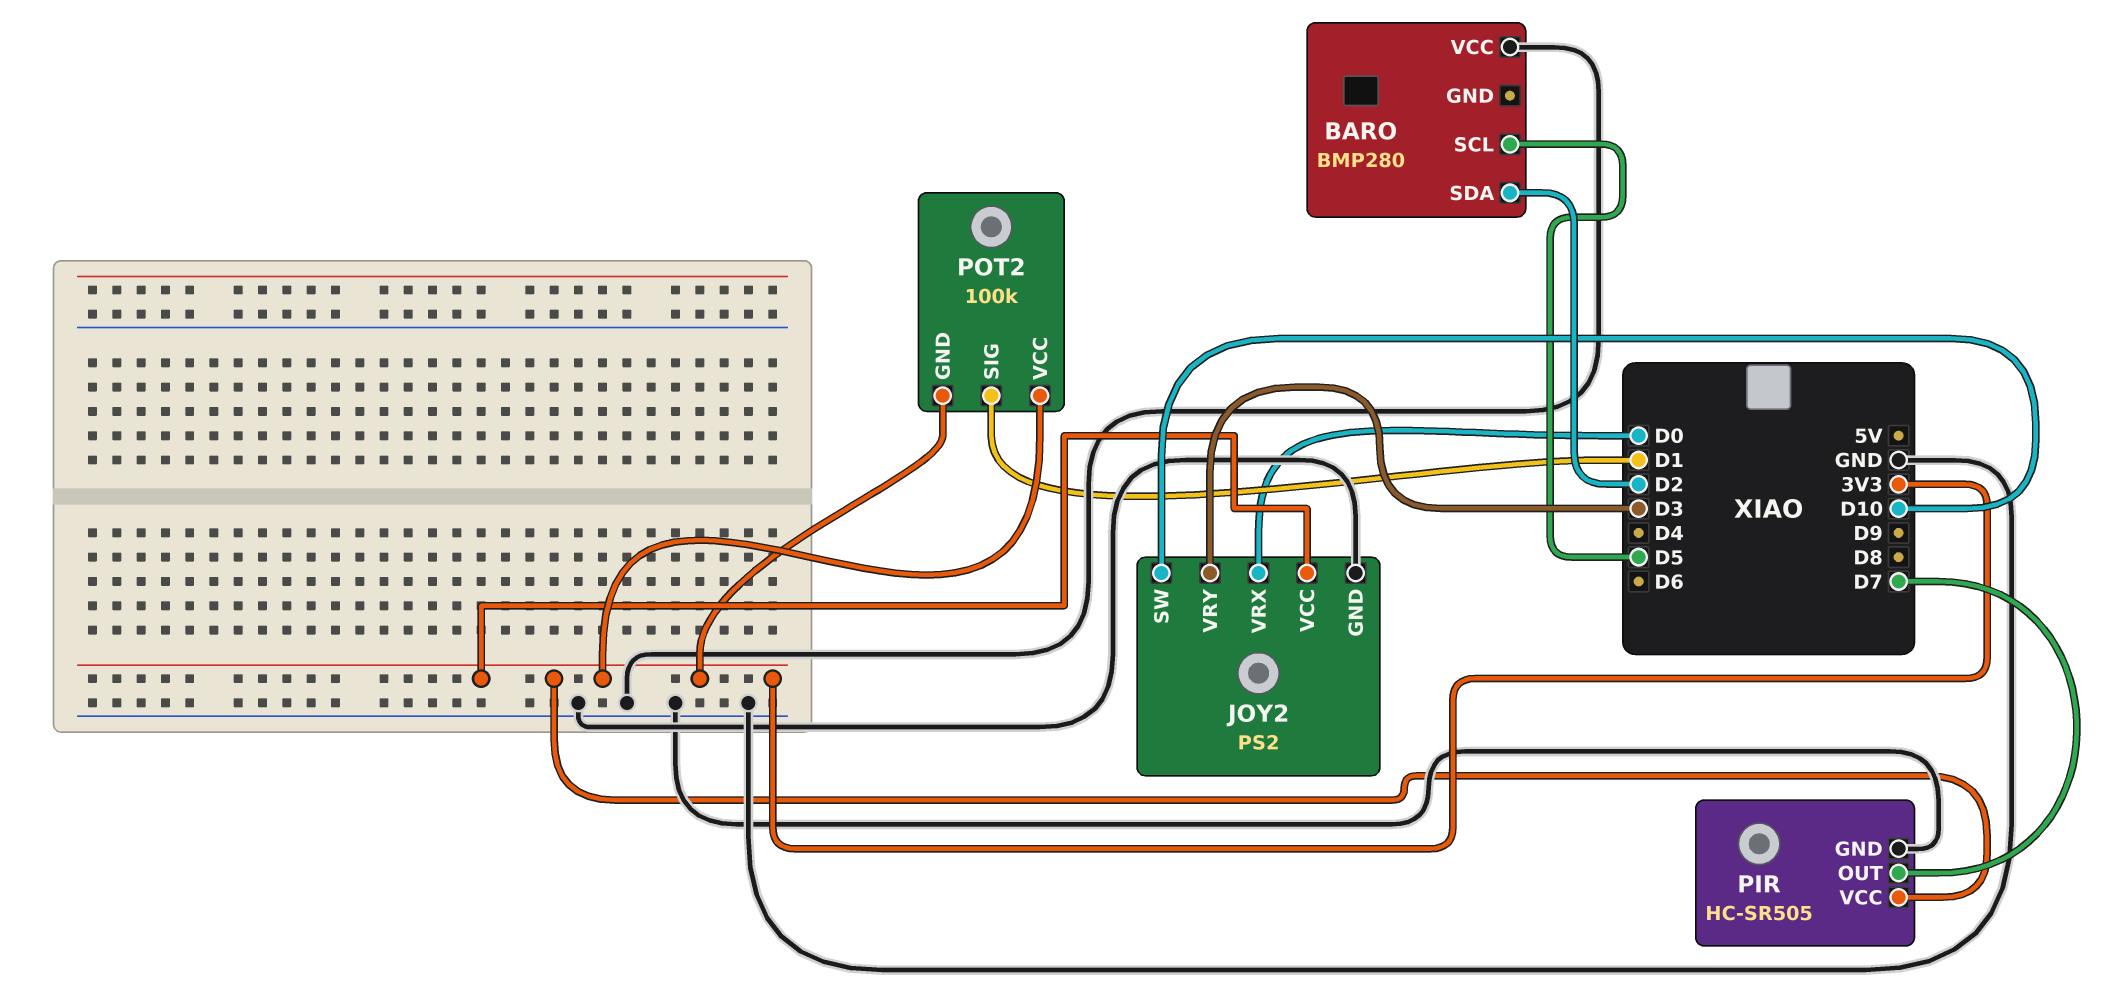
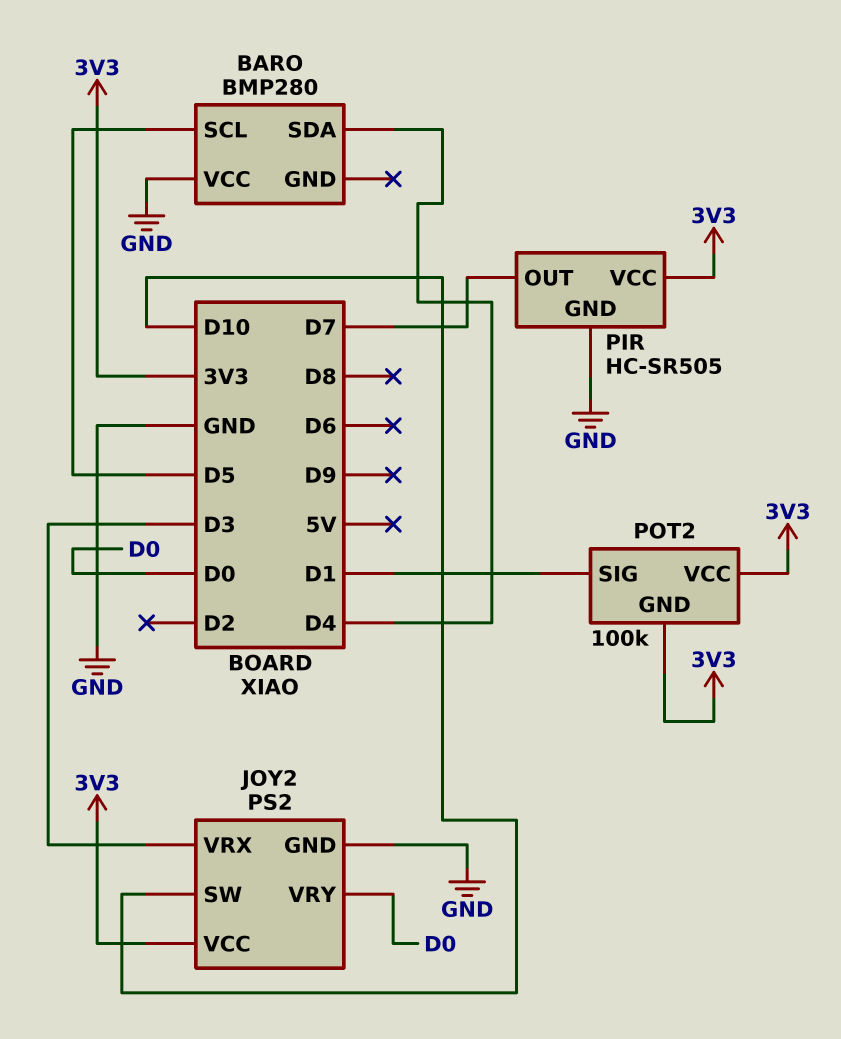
BARO pin SDA: D2 -> D4
JOY2 pin VRX: D0 -> D3
JOY2 pin VRY: D3 -> D0

